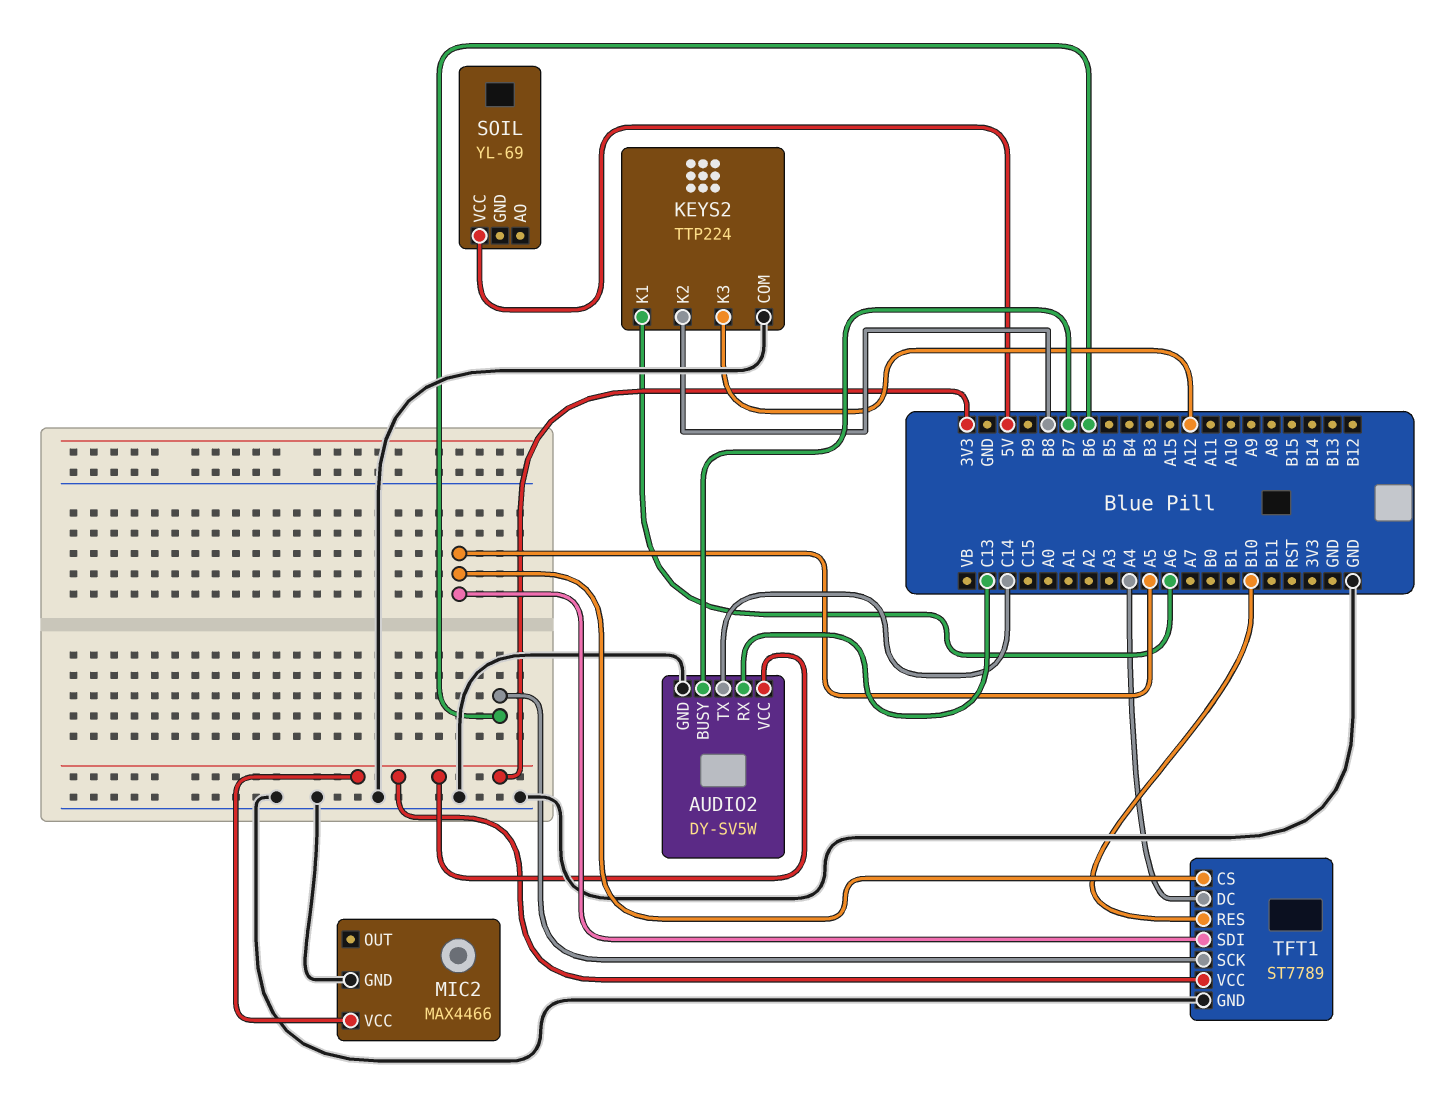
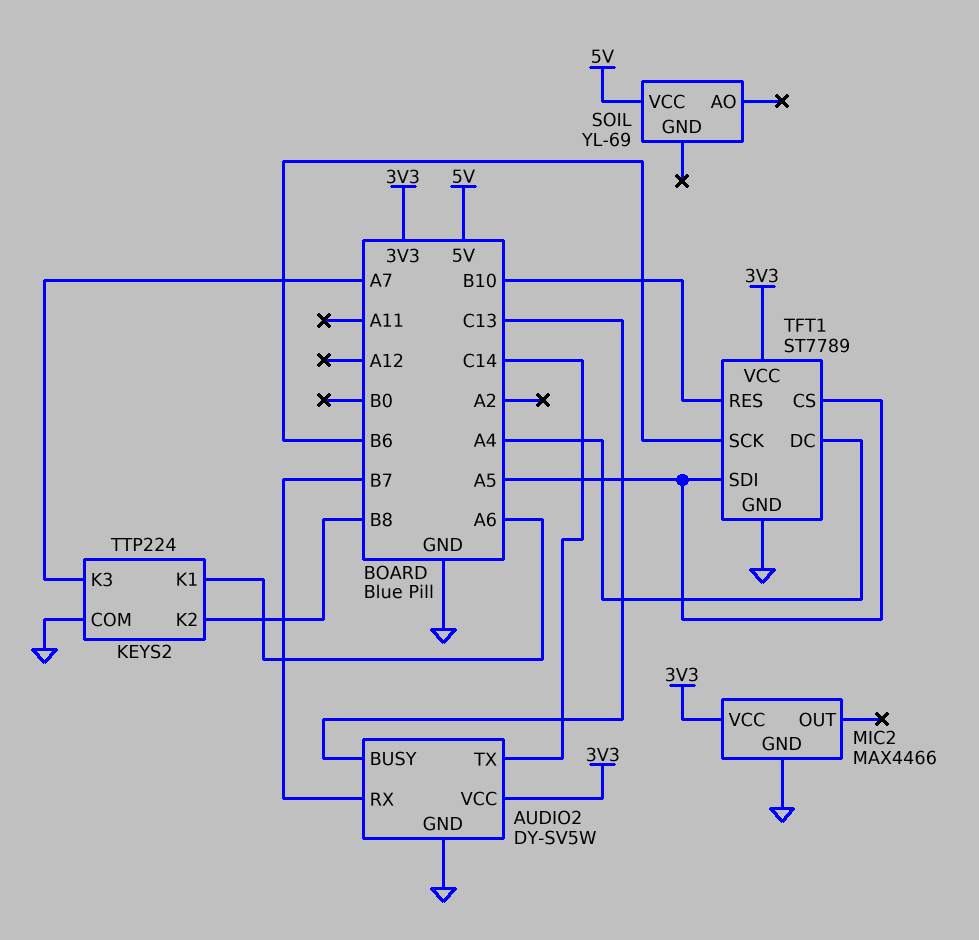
AUDIO2 pin BUSY: B7 -> C13
AUDIO2 pin RX: C13 -> B7
KEYS2 pin K3: A12 -> A7

